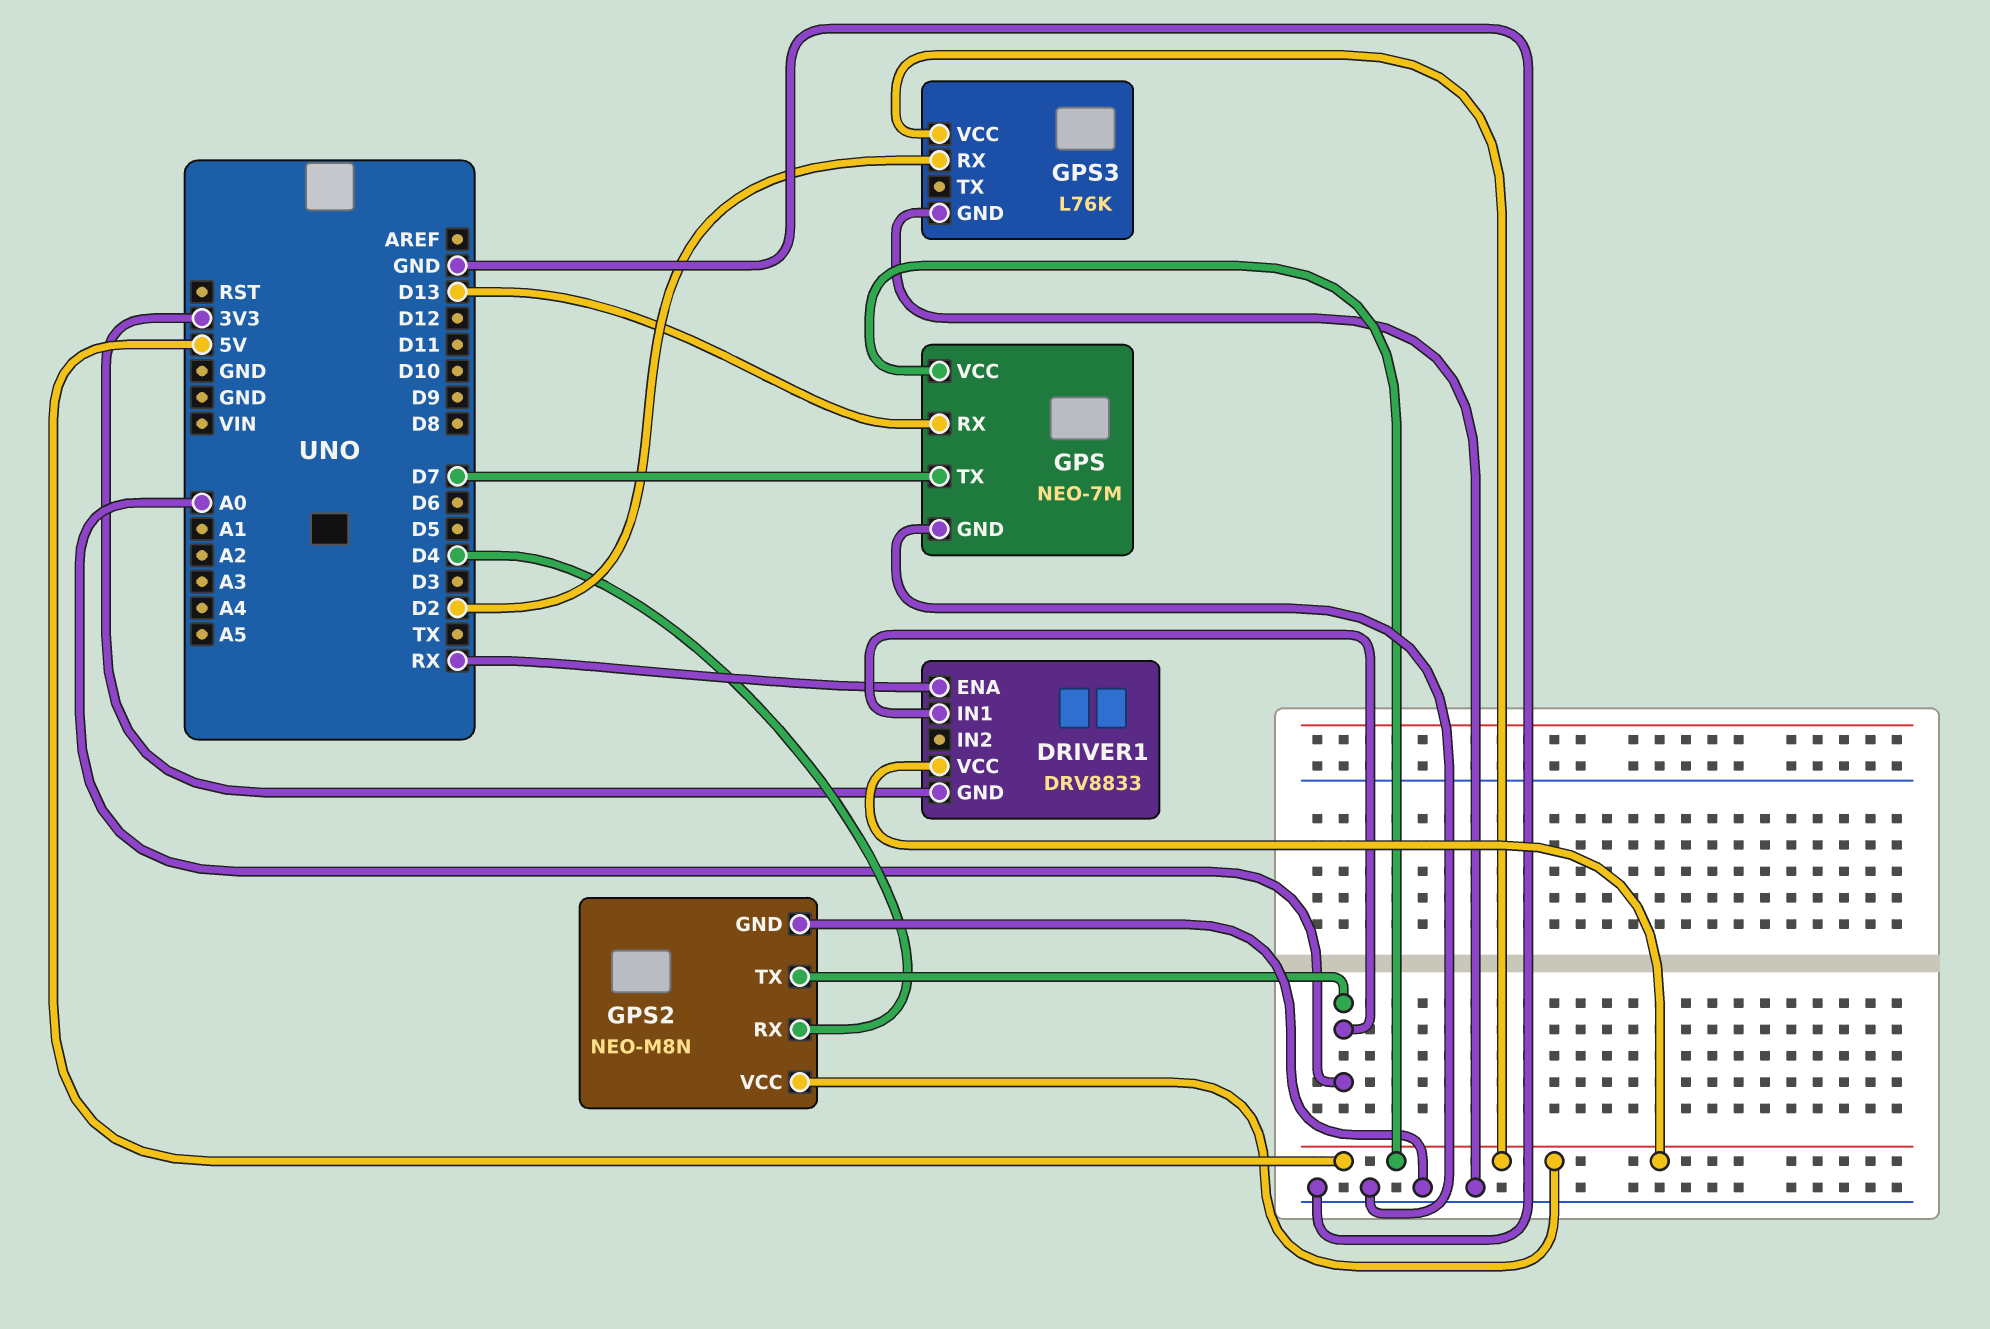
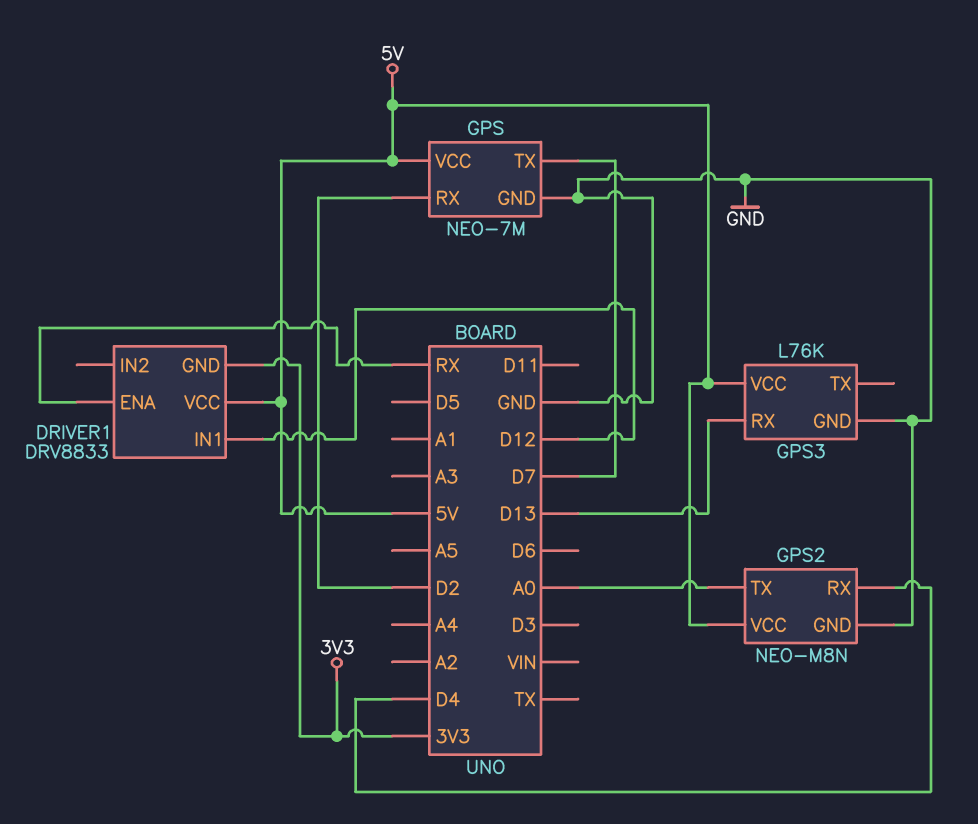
DRIVER1 pin IN1: A0 -> D12
GPS pin RX: D13 -> D2
GPS3 pin RX: D2 -> D13

